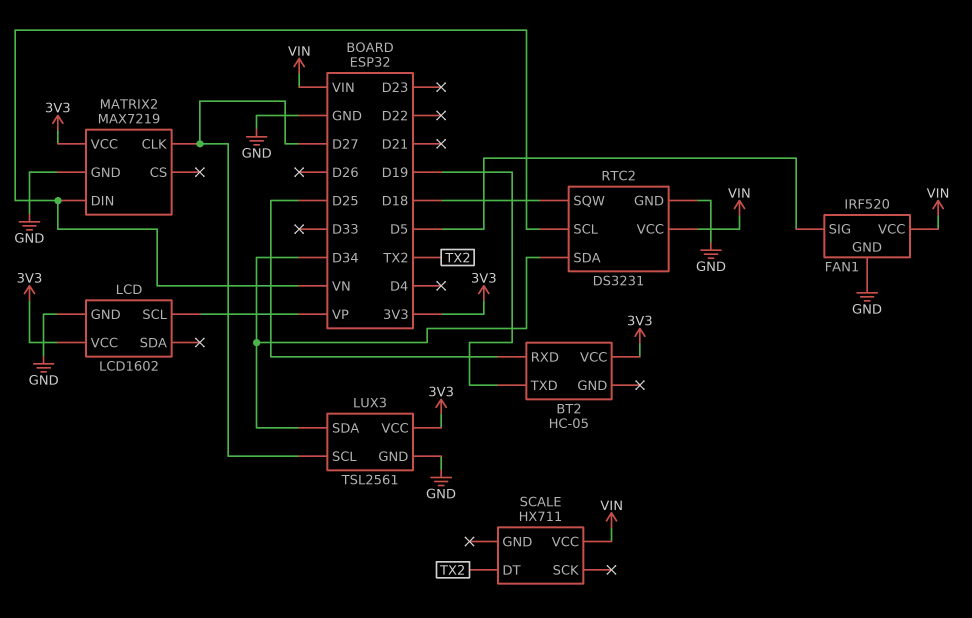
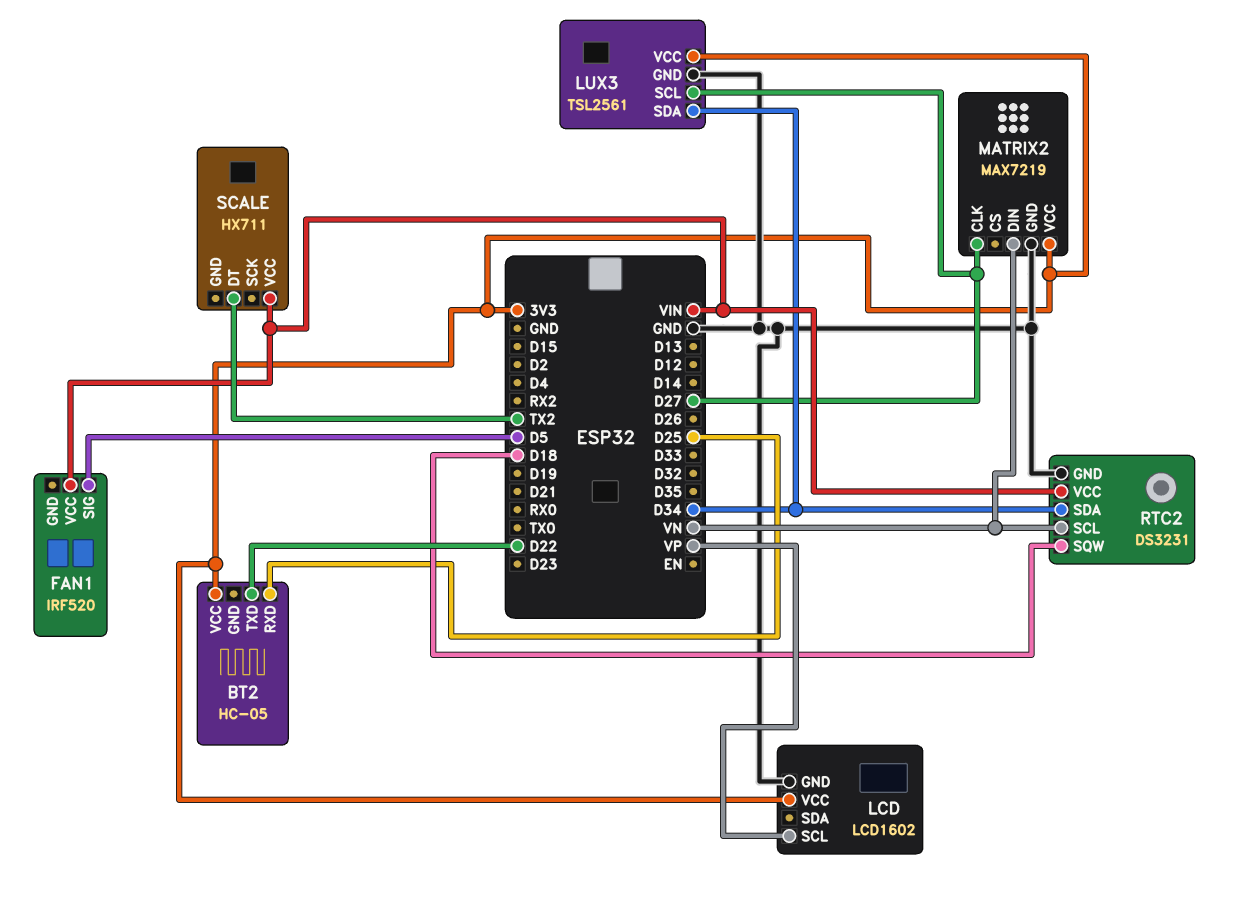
BT2 pin TXD: D19 -> D22
FAN1 pin GND: GND -> none

